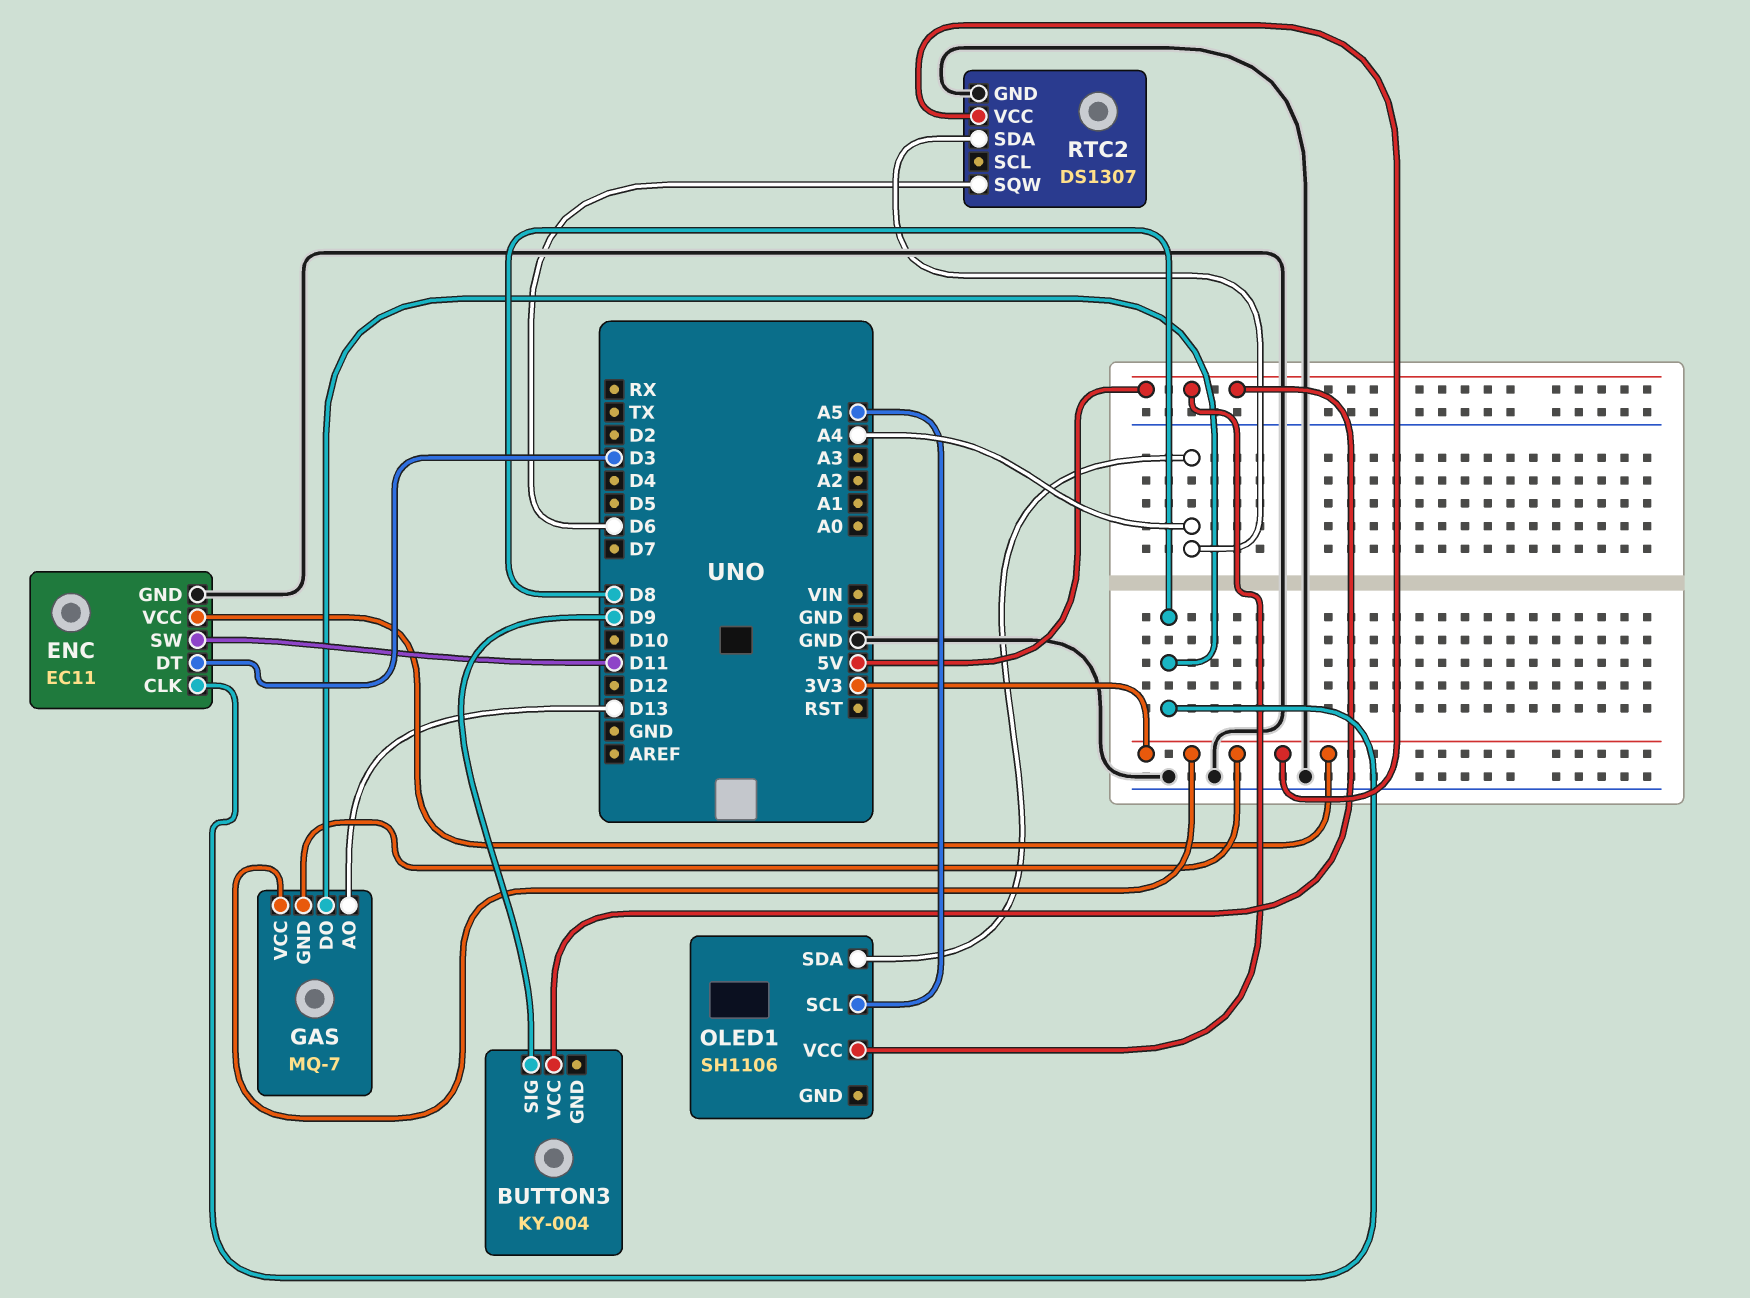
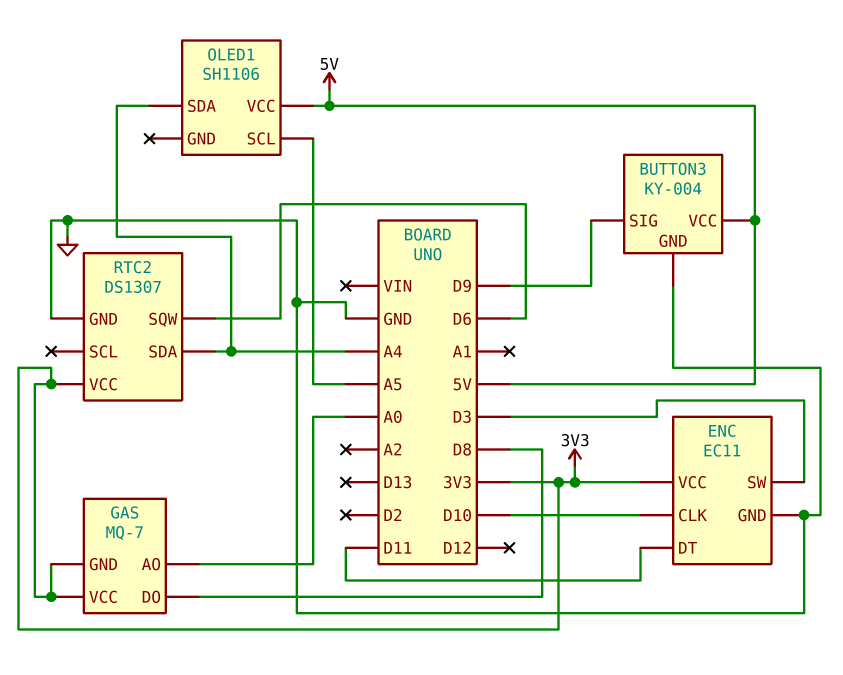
BUTTON3 pin GND: none -> GND
ENC pin CLK: D8 -> D10
ENC pin DT: D3 -> D11
ENC pin SW: D11 -> D3
GAS pin AO: D13 -> A0

